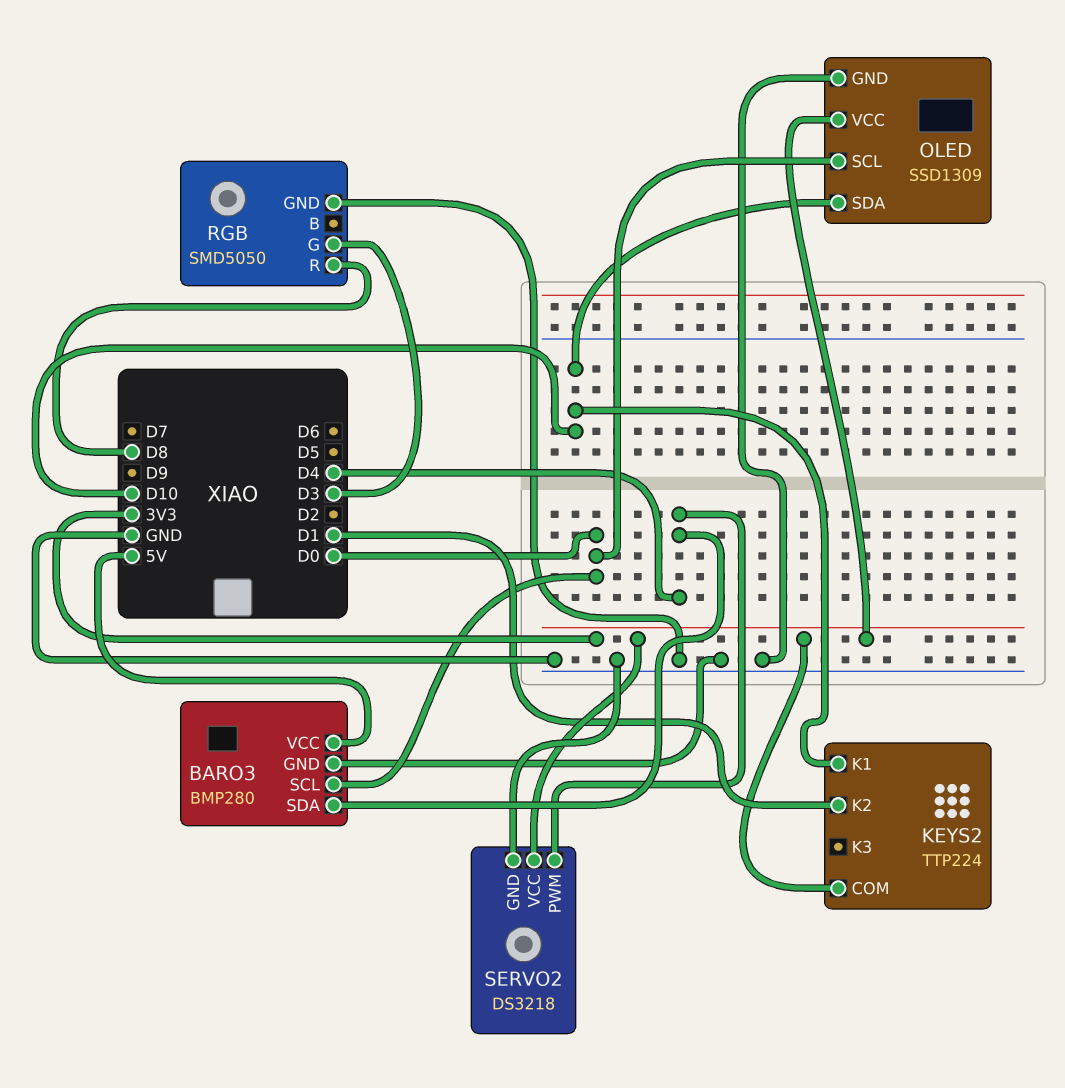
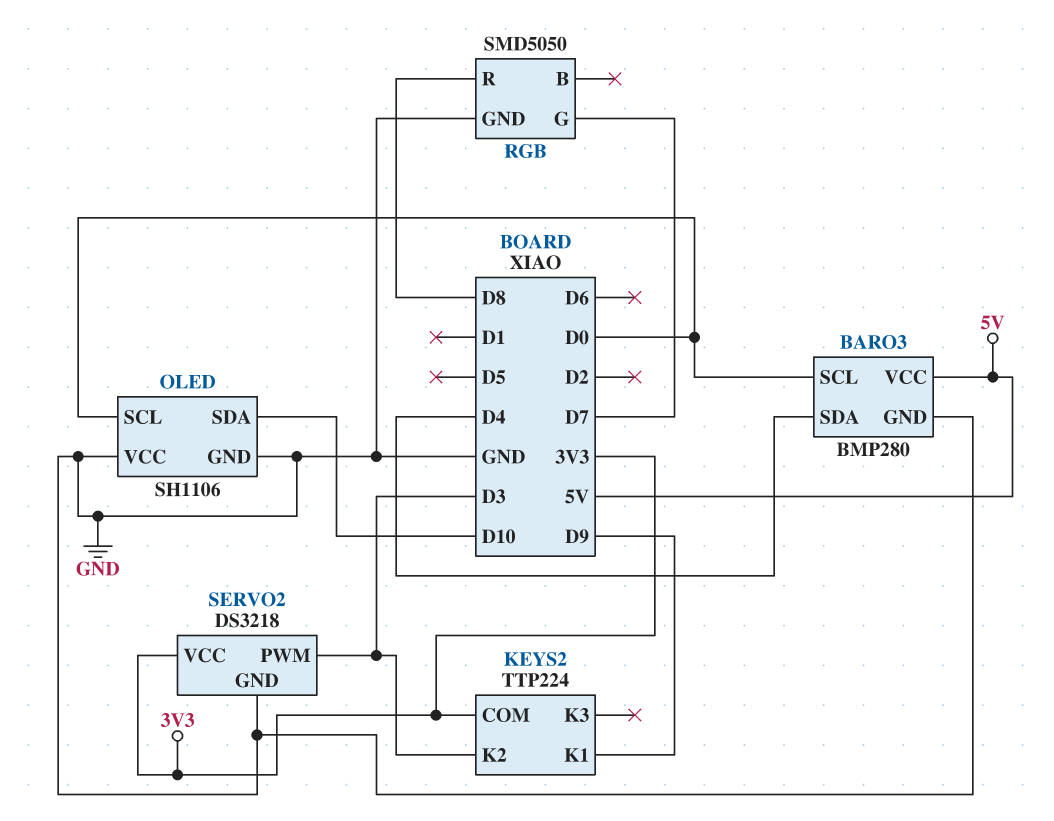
KEYS2 pin K1: D10 -> D9
KEYS2 pin K2: D1 -> D3
OLED: SSD1309 -> SH1106
OLED pin VCC: 3V3 -> GND
RGB pin G: D3 -> D7
SERVO2 pin PWM: D4 -> D3

